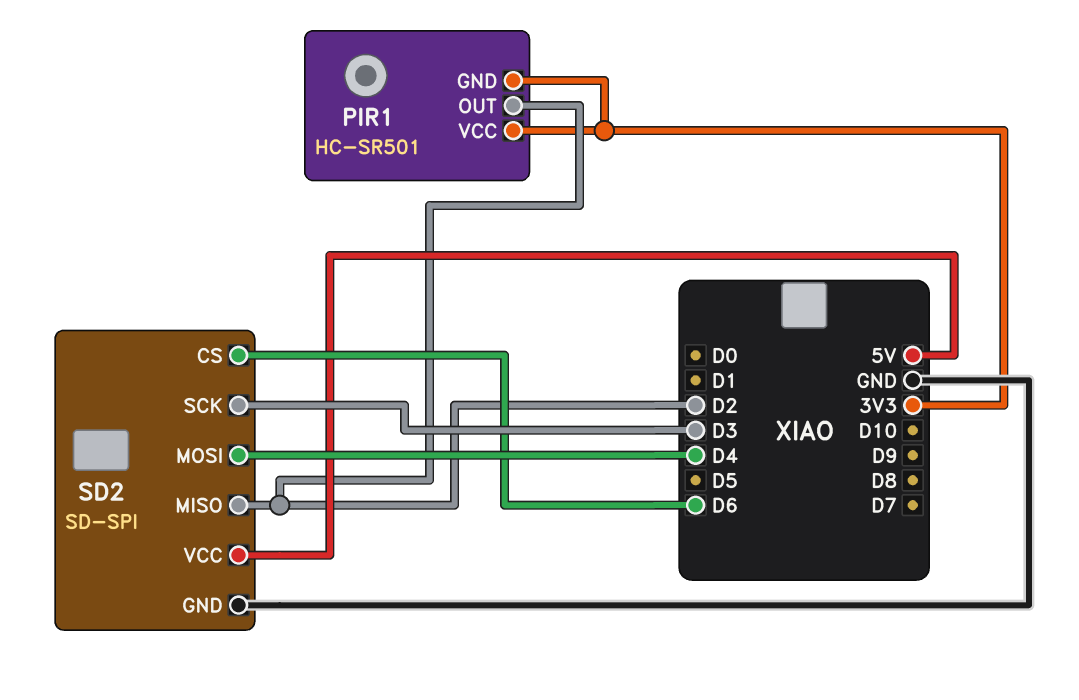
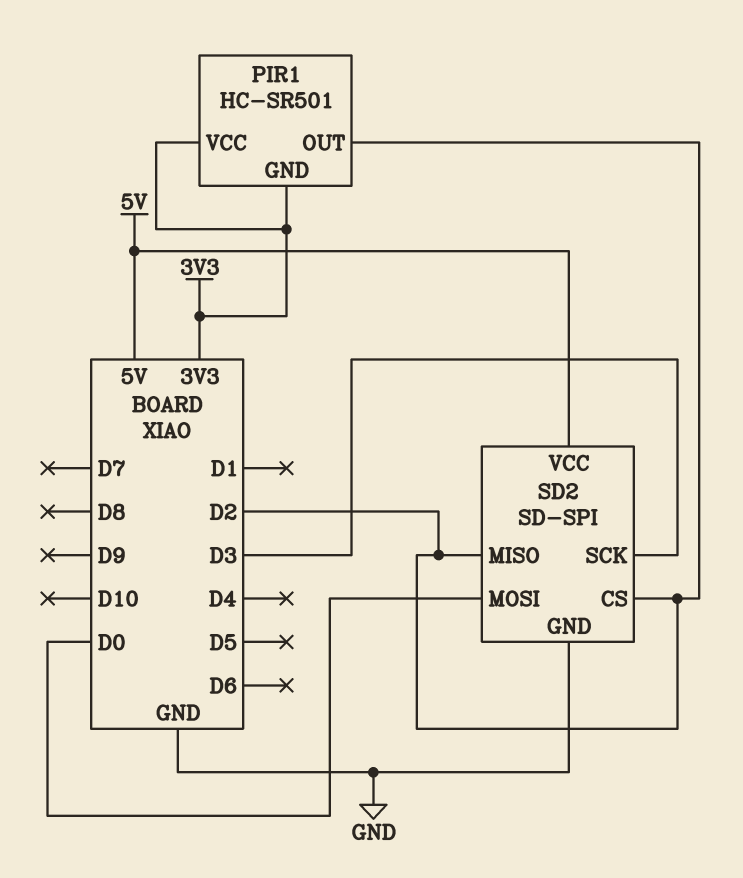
SD2 pin CS: D6 -> D2
SD2 pin MOSI: D4 -> D0

